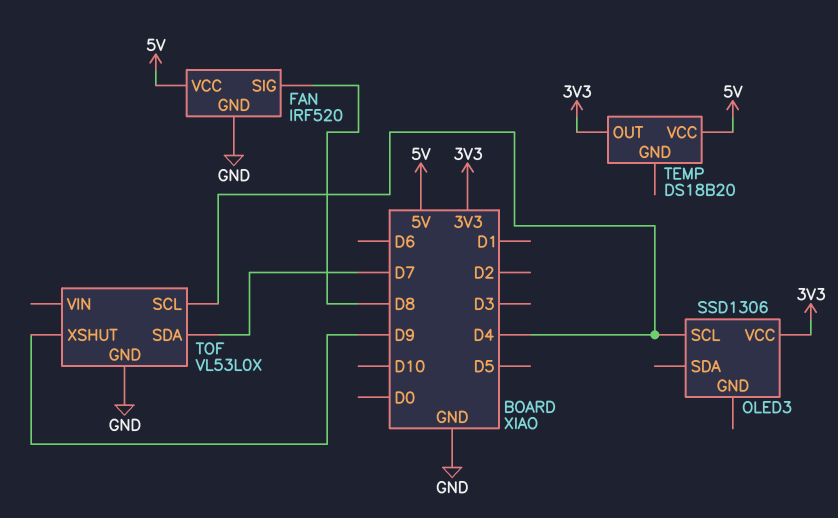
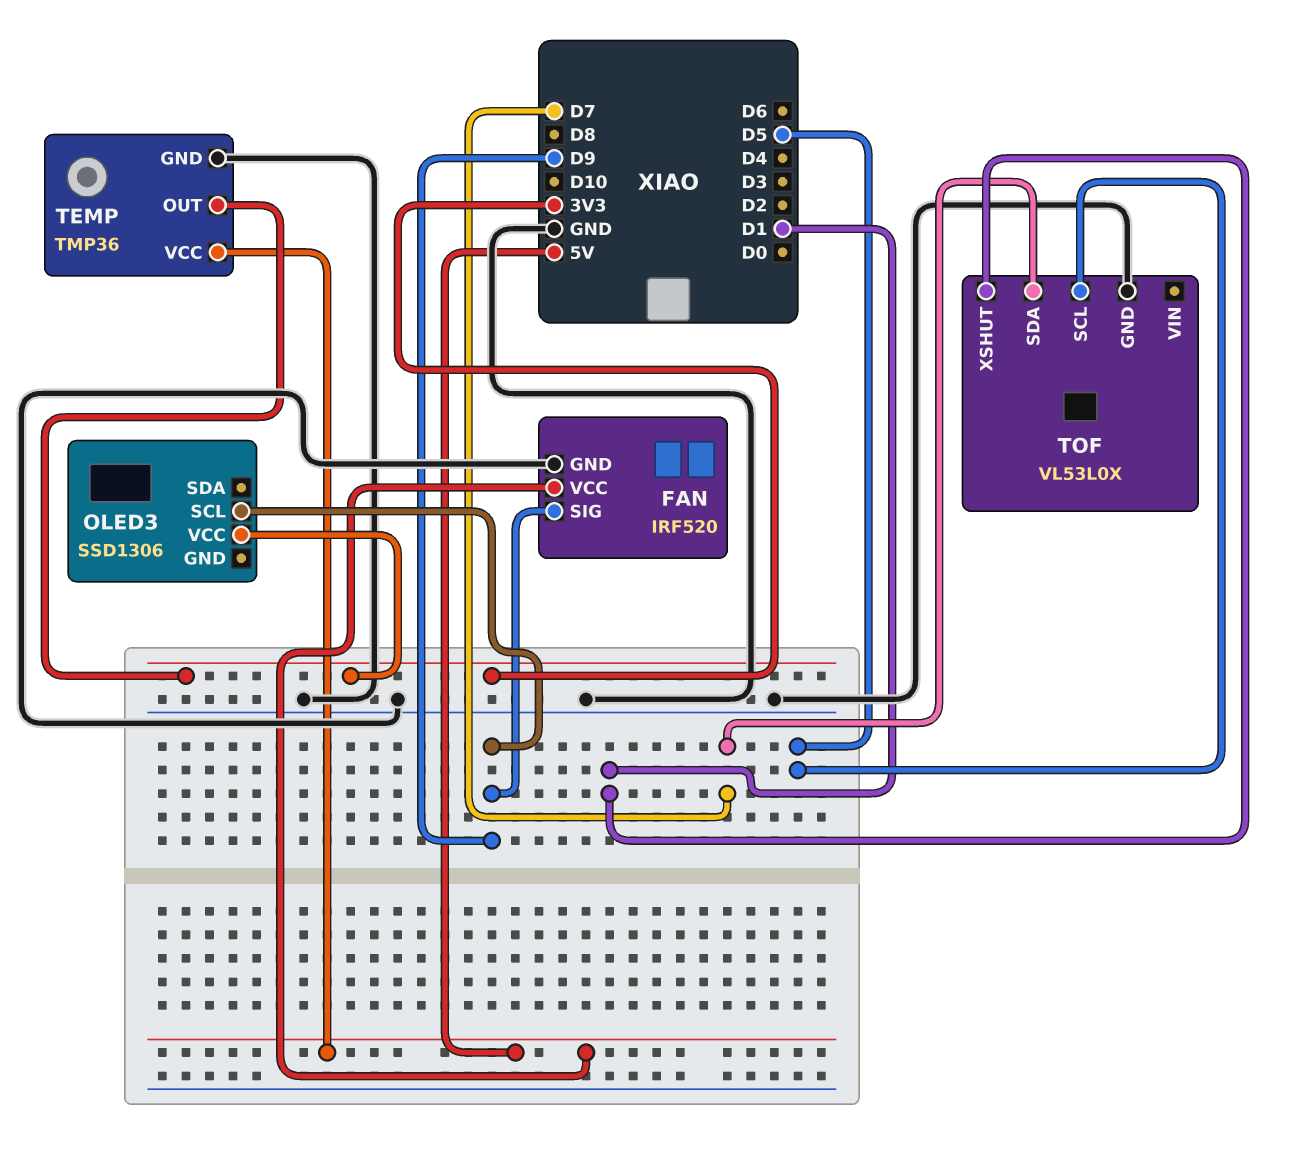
FAN pin SIG: D8 -> D9
OLED3 pin SCL: D4 -> D9
TEMP: DS18B20 -> TMP36
TEMP pin GND: none -> GND
TOF pin SCL: D4 -> D5
TOF pin XSHUT: D9 -> D1

